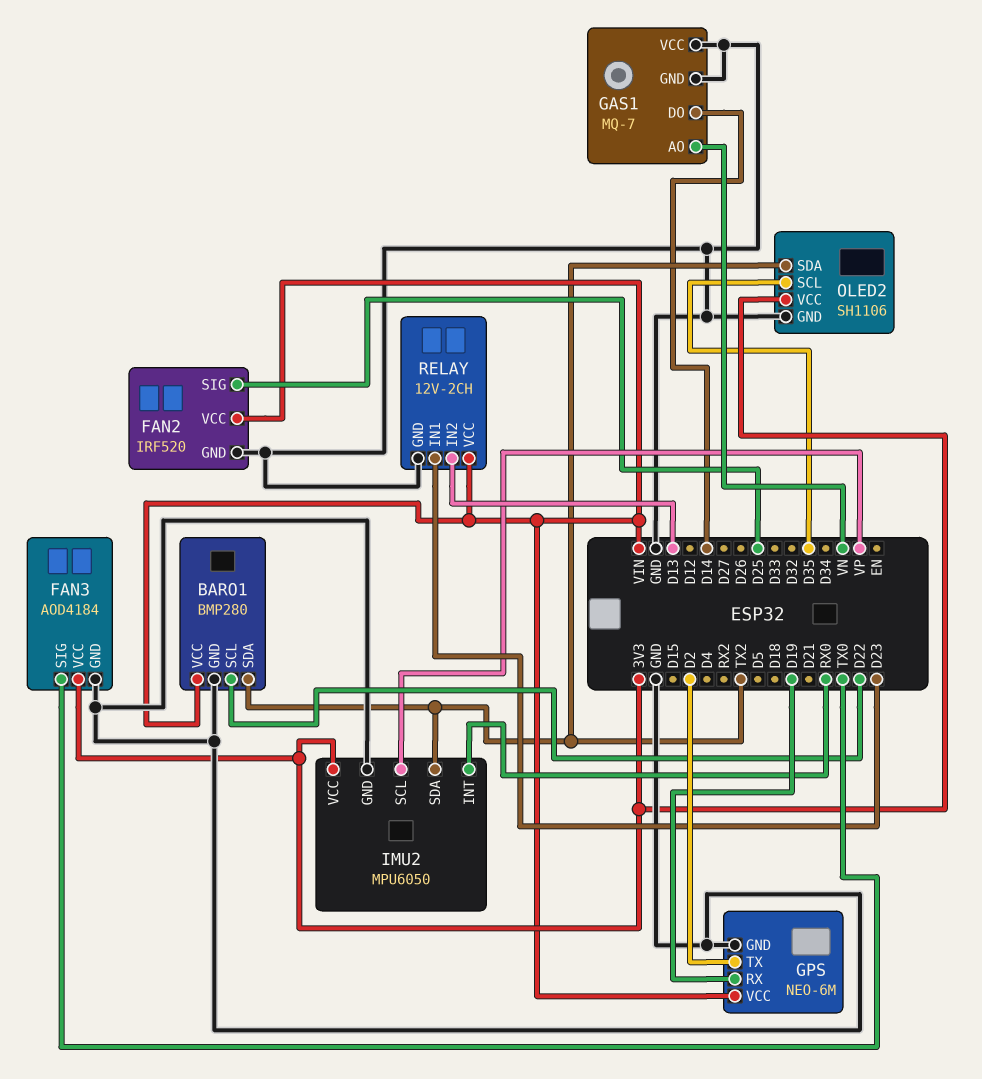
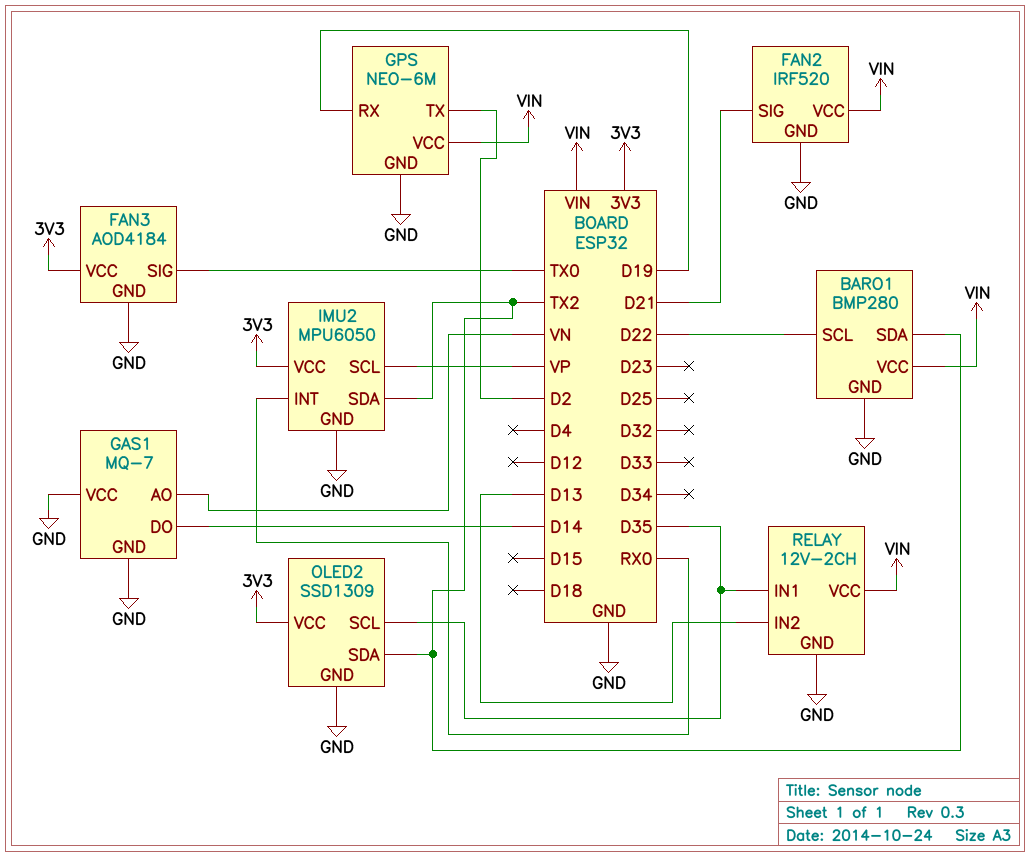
FAN2 pin SIG: D25 -> D21
OLED2: SH1106 -> SSD1309
RELAY pin IN1: D23 -> D35

